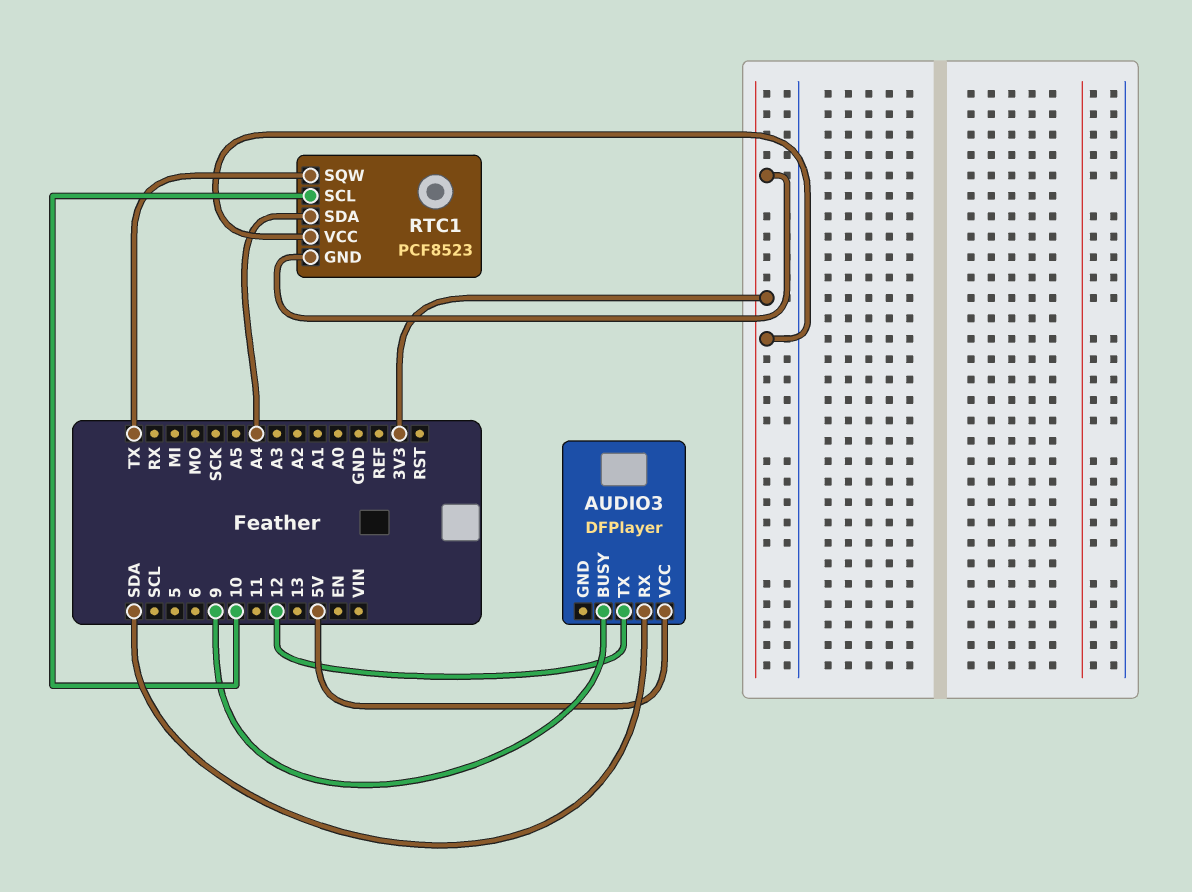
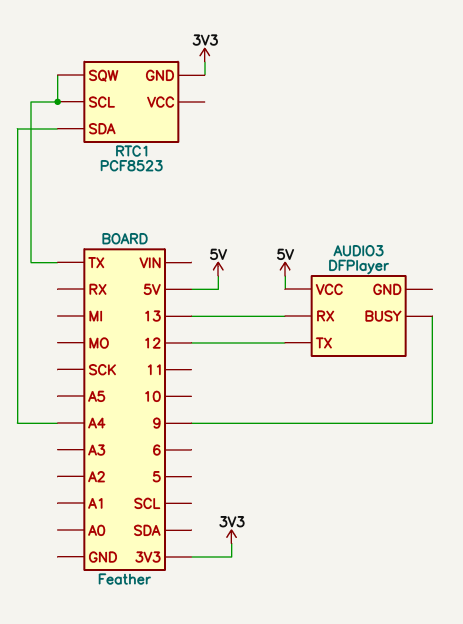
AUDIO3 pin RX: SDA -> 13
RTC1 pin SCL: 10 -> TX
RTC1 pin VCC: 3V3 -> none

